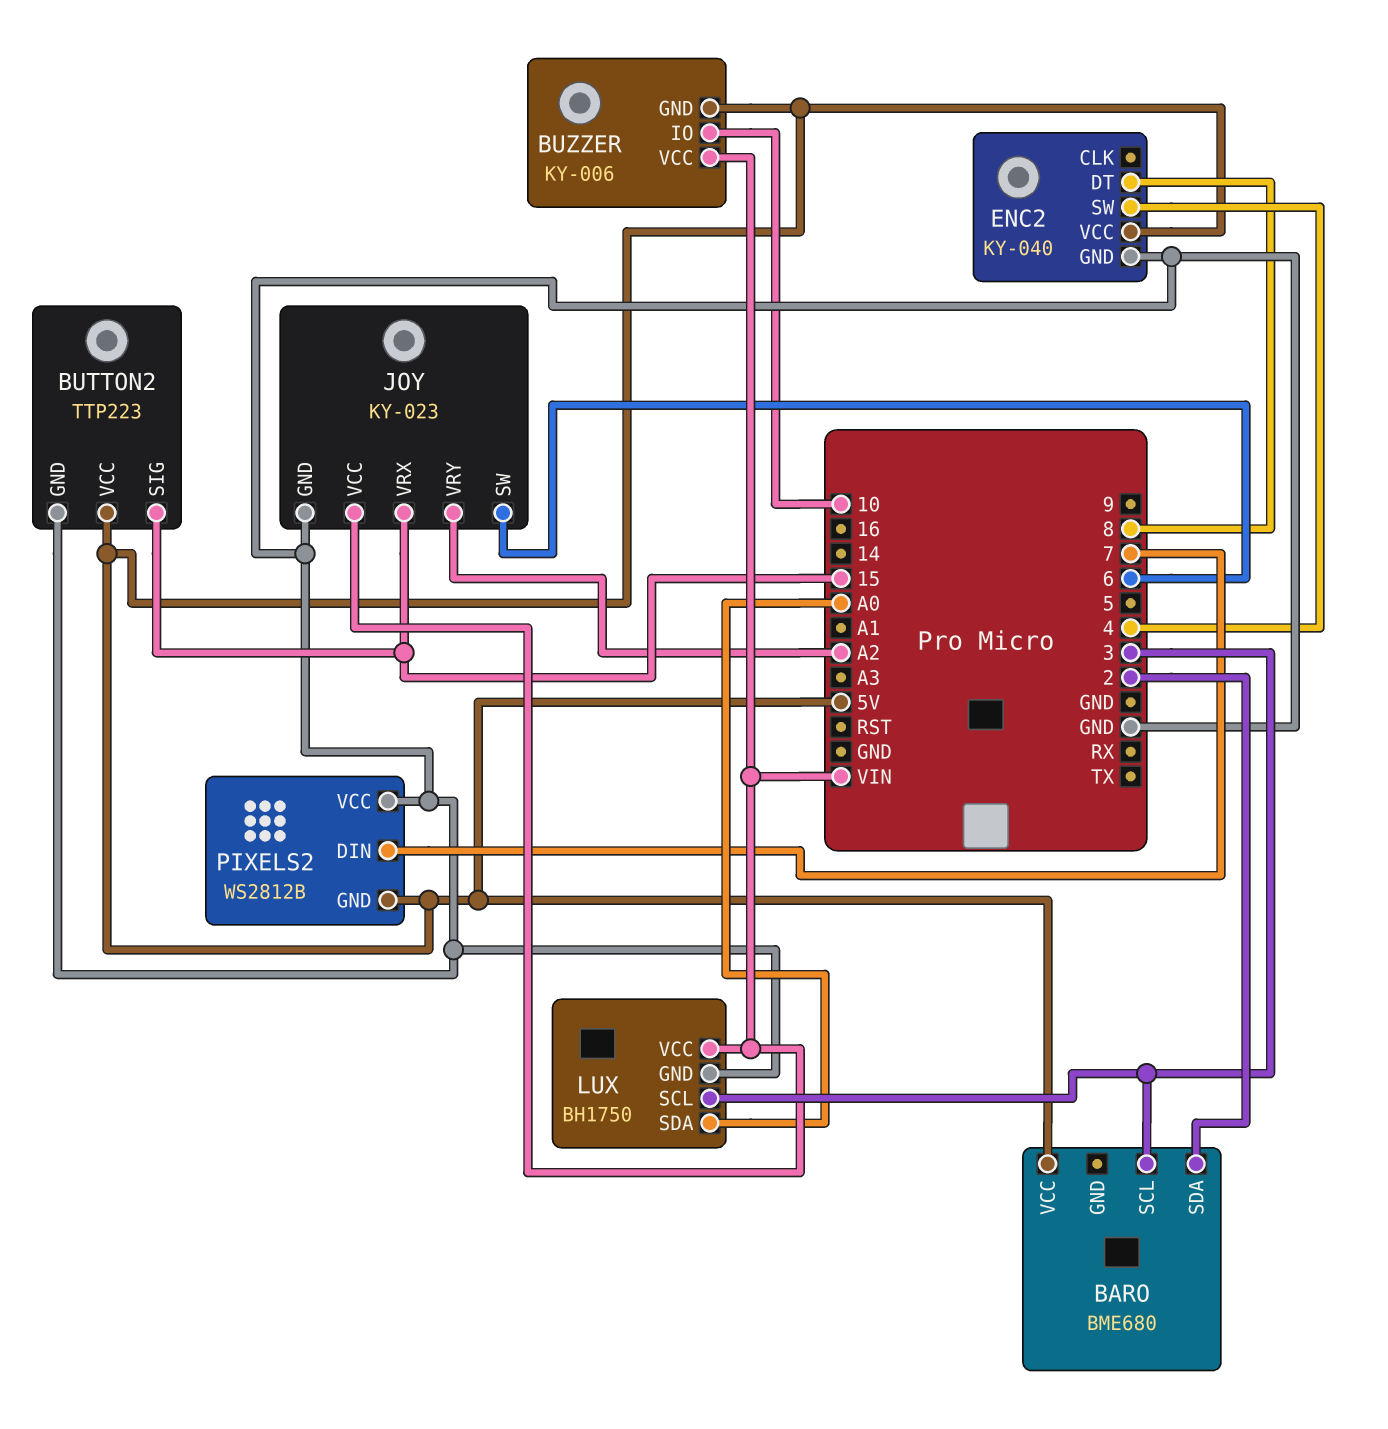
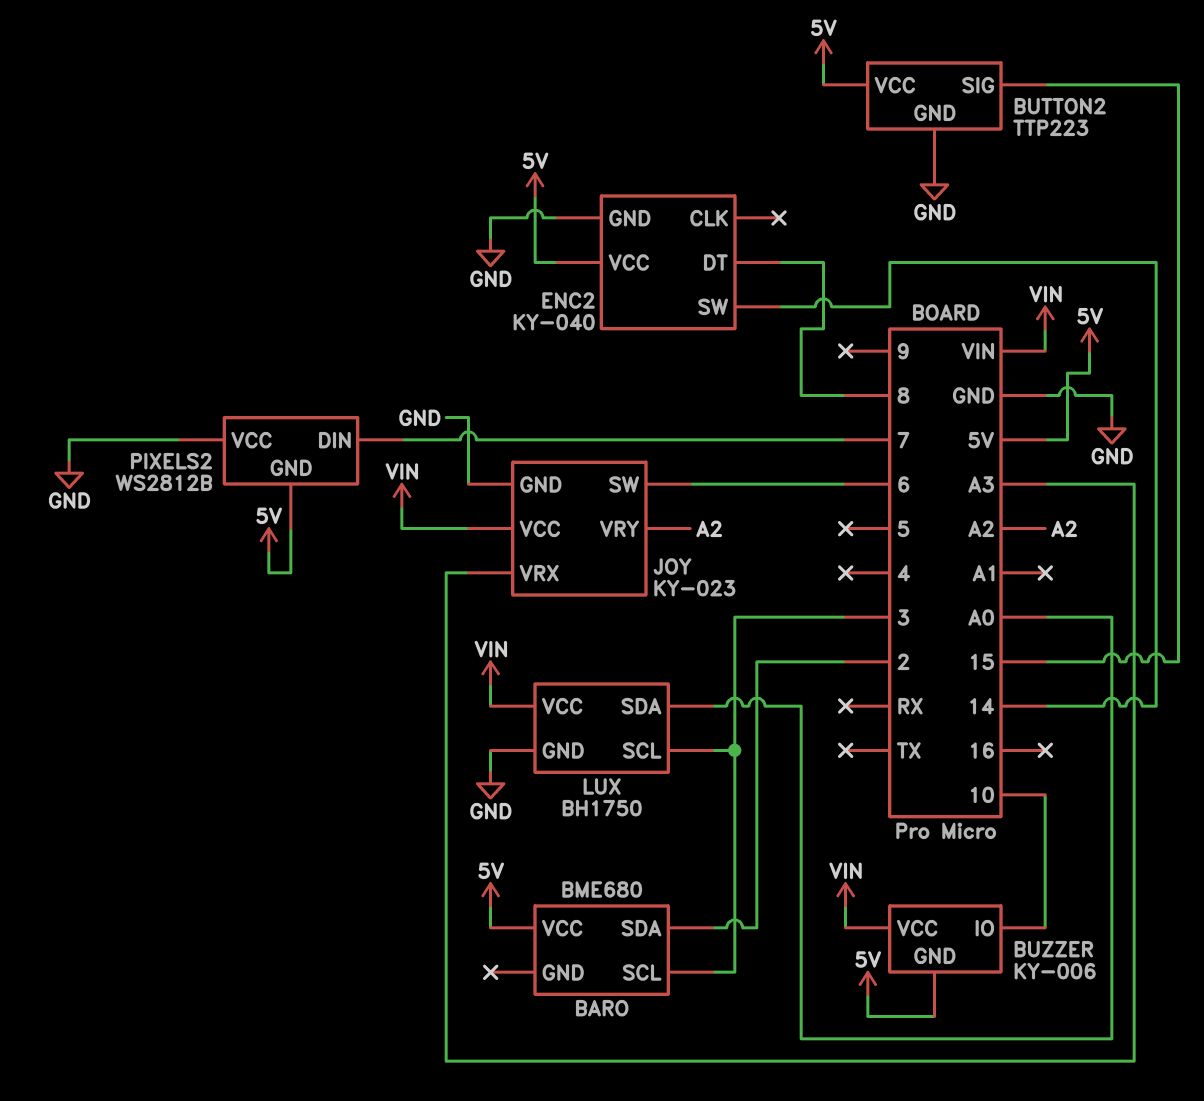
ENC2 pin SW: 4 -> 14
JOY pin VRX: 15 -> A3

